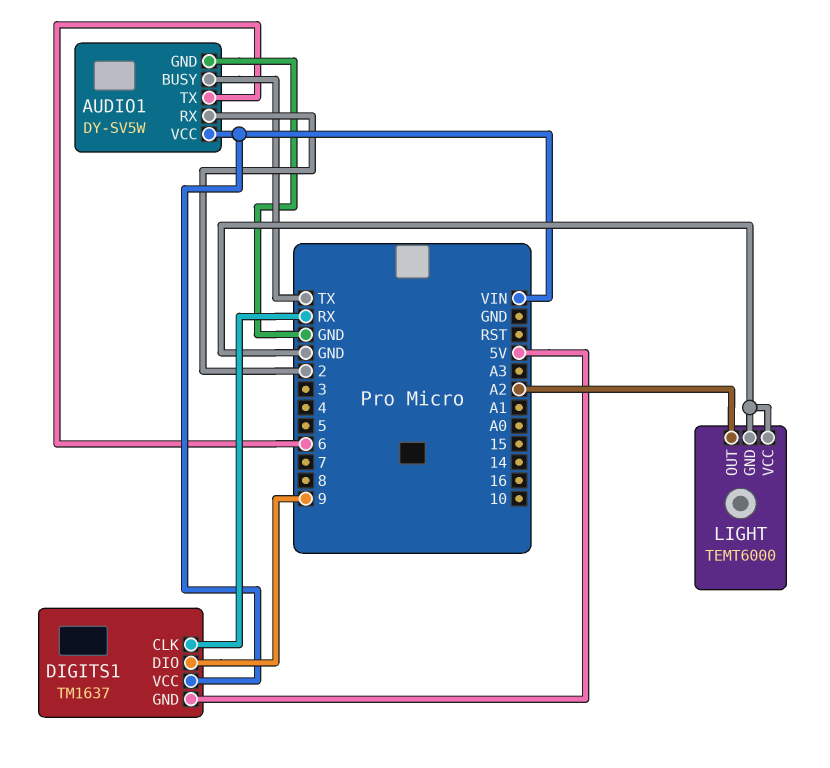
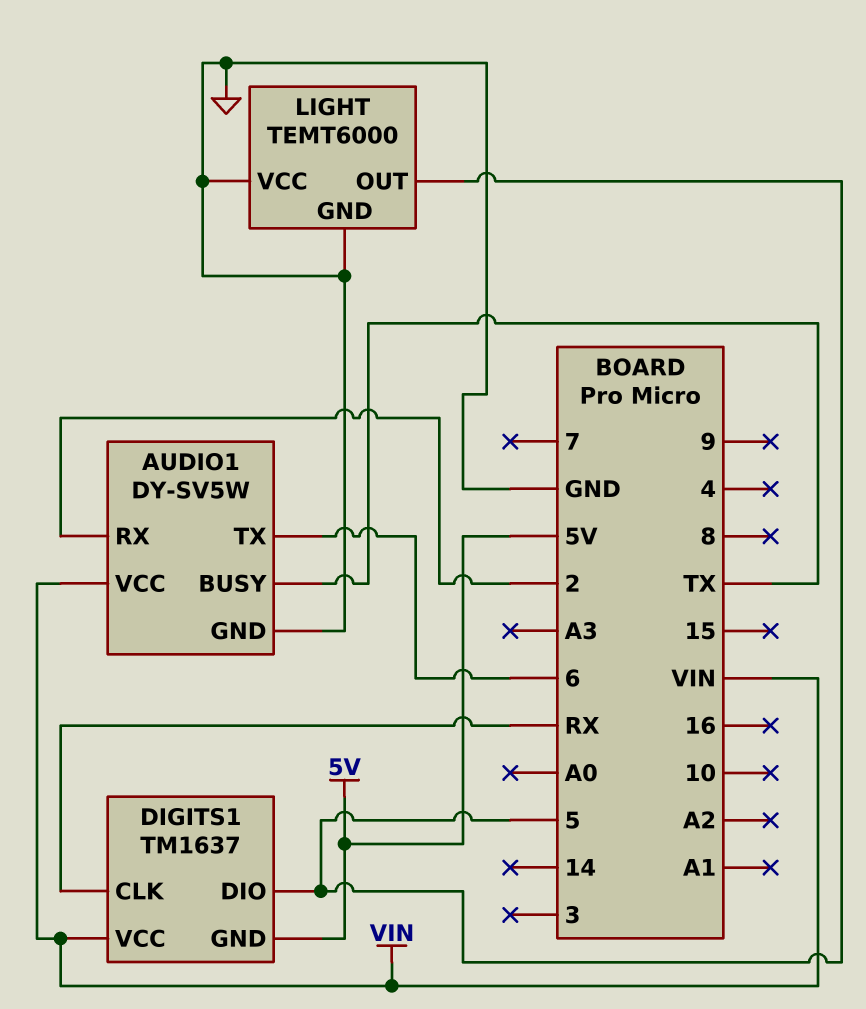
DIGITS1 pin DIO: 9 -> 5
LIGHT pin OUT: A2 -> 5

